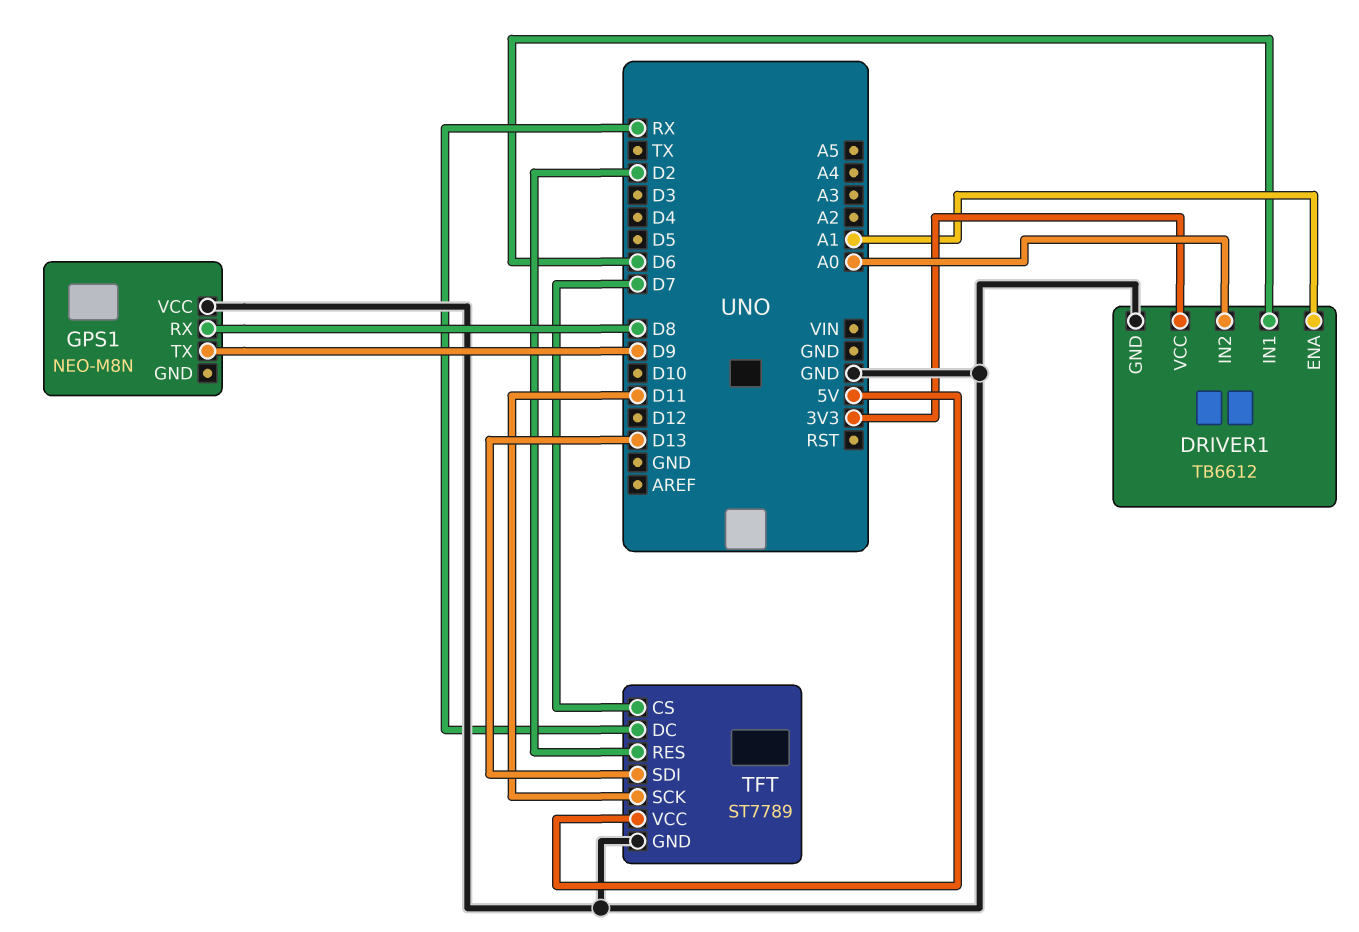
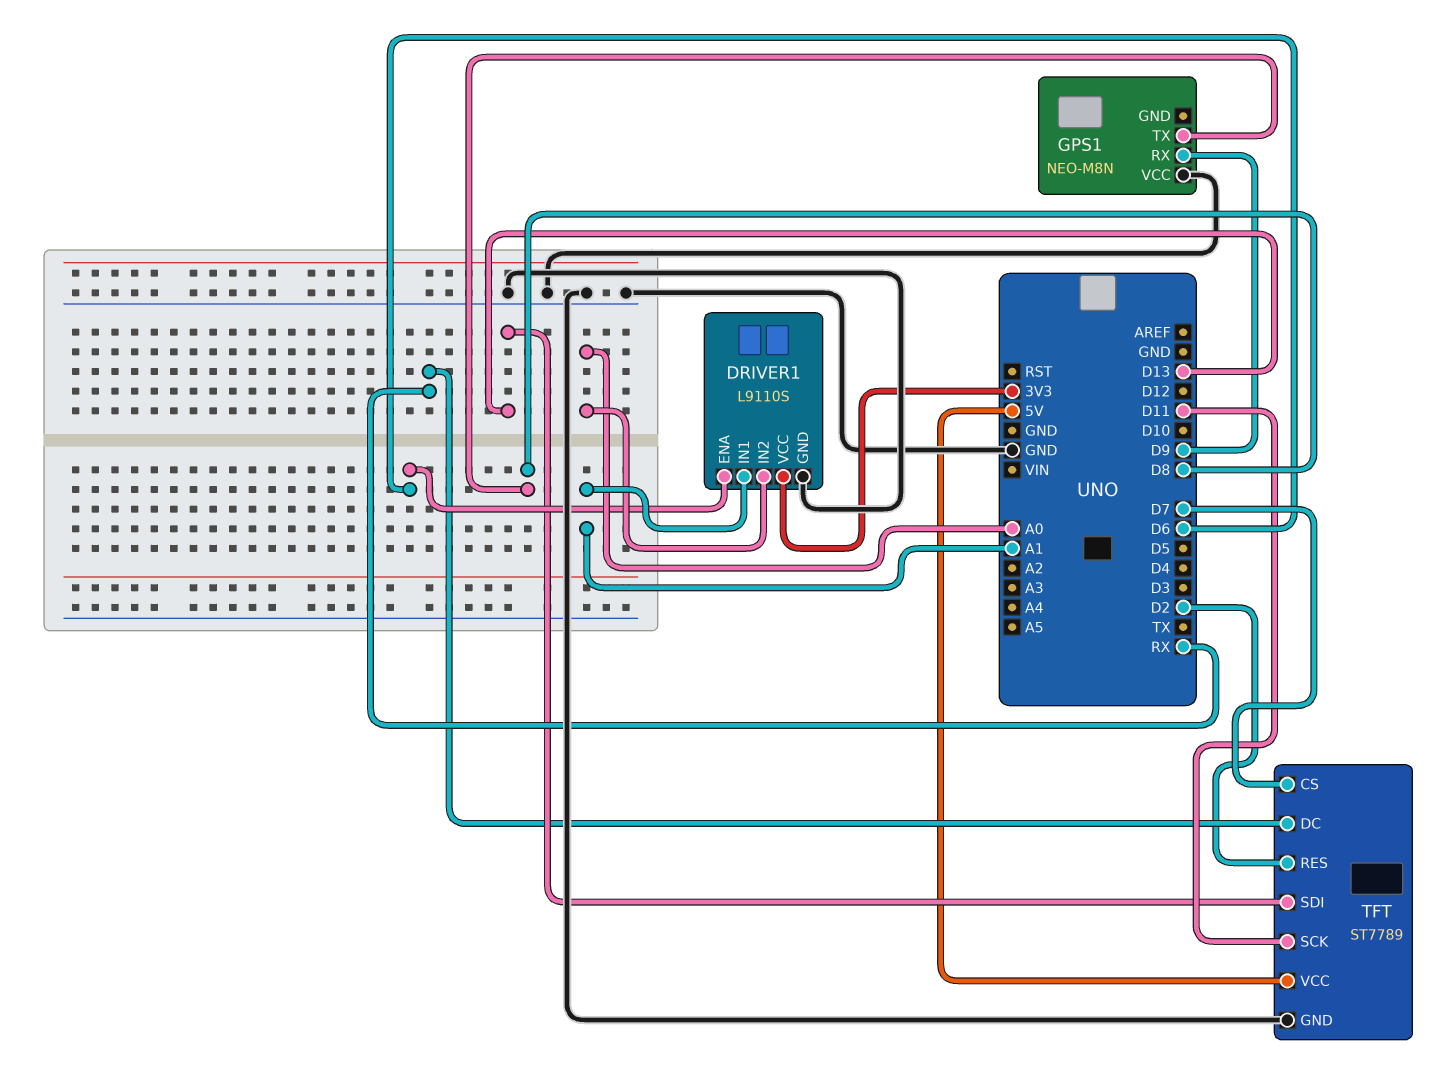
DRIVER1: TB6612 -> L9110S
DRIVER1 pin ENA: A1 -> D6
DRIVER1 pin IN1: D6 -> A1
GPS1 pin RX: D8 -> D9
GPS1 pin TX: D9 -> D8

